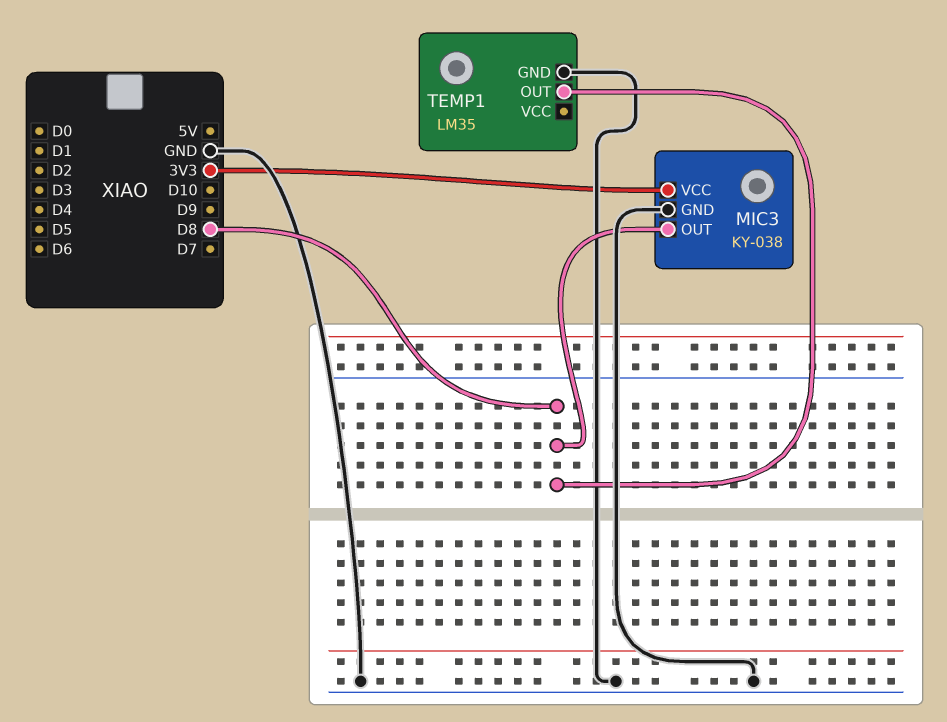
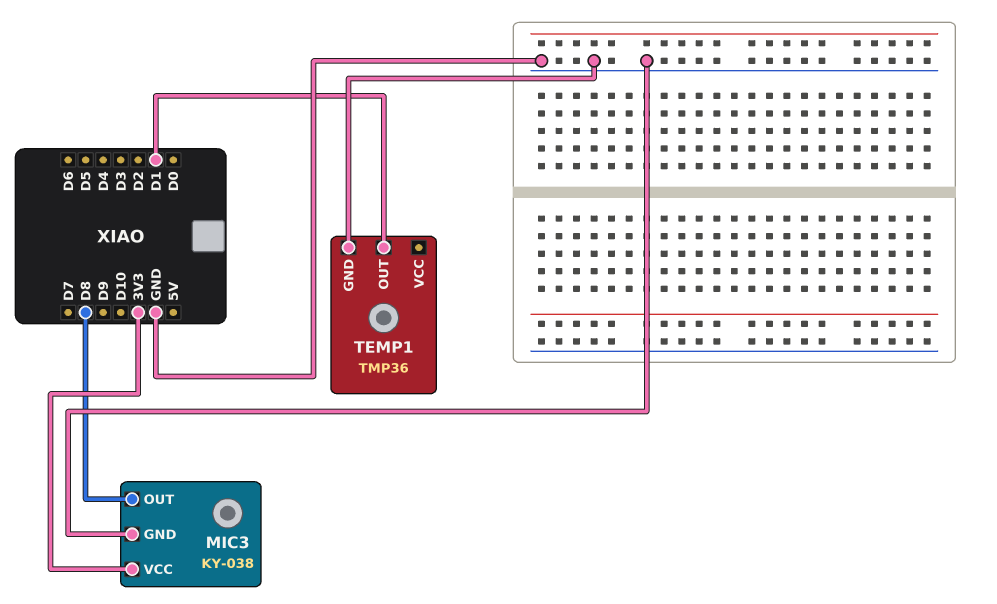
TEMP1: LM35 -> TMP36
TEMP1 pin OUT: D8 -> D1

